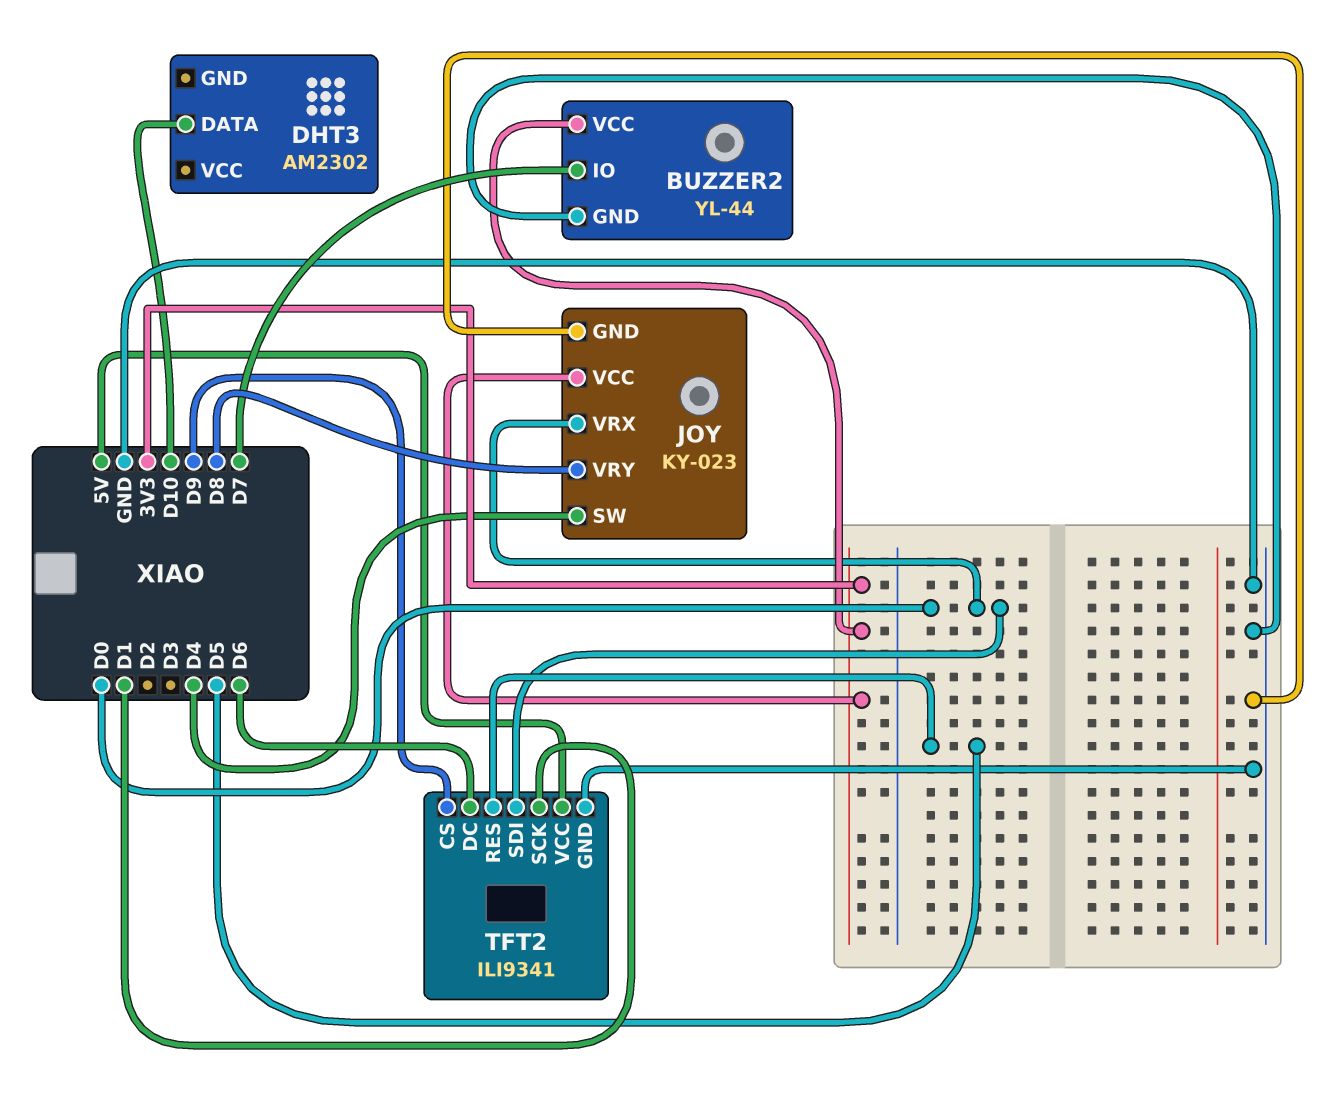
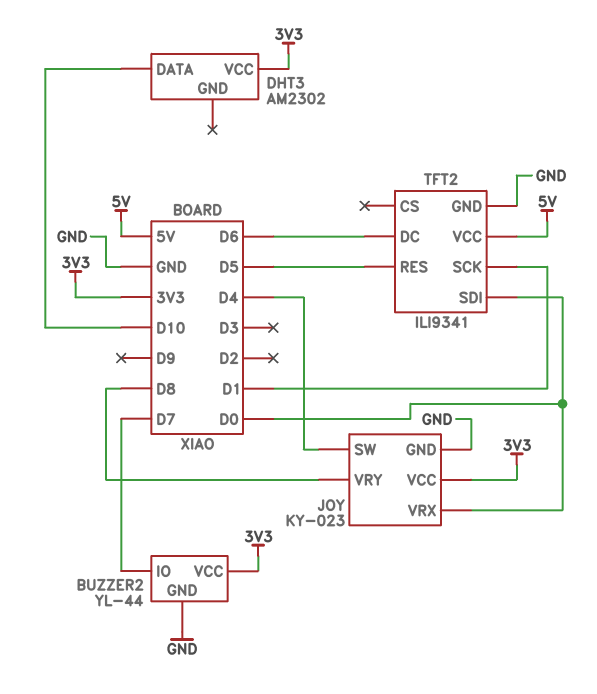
DHT3 pin VCC: none -> 3V3
TFT2 pin CS: D9 -> none

